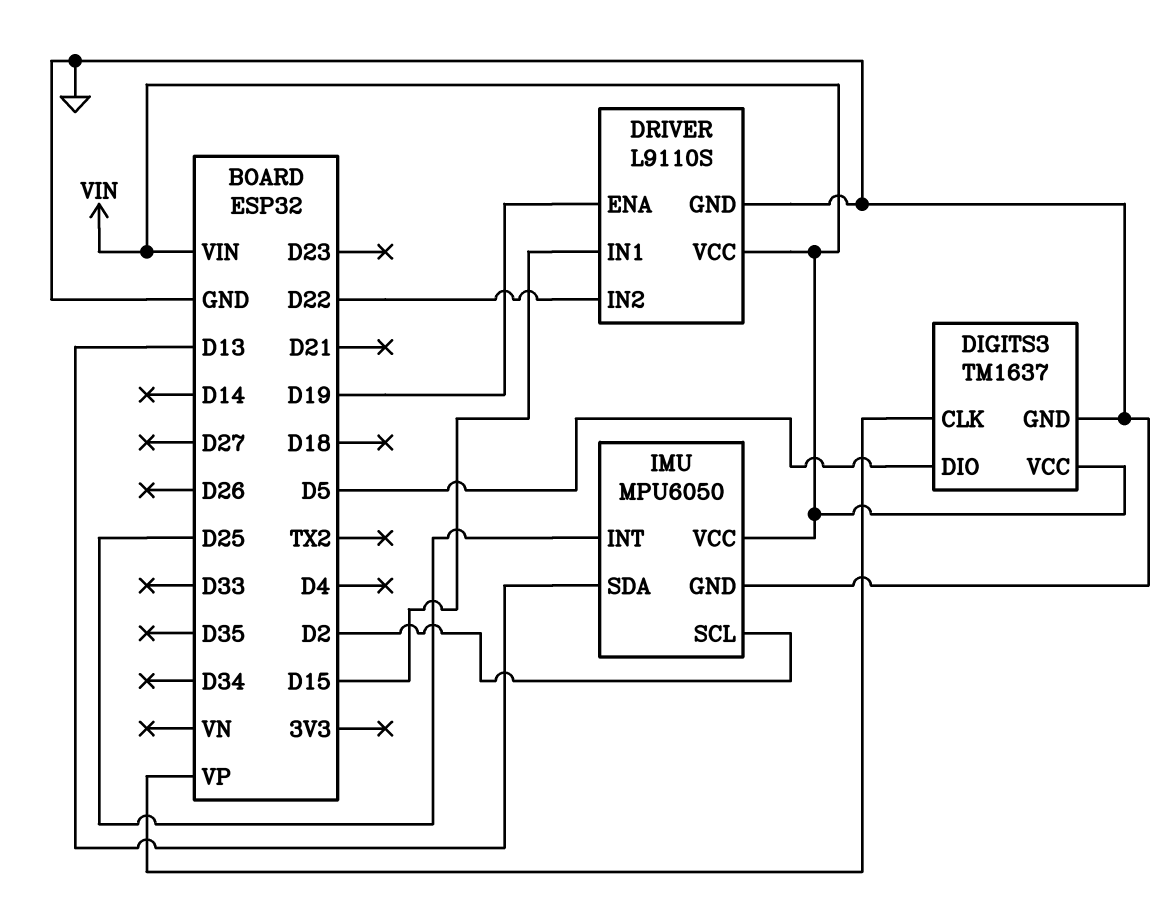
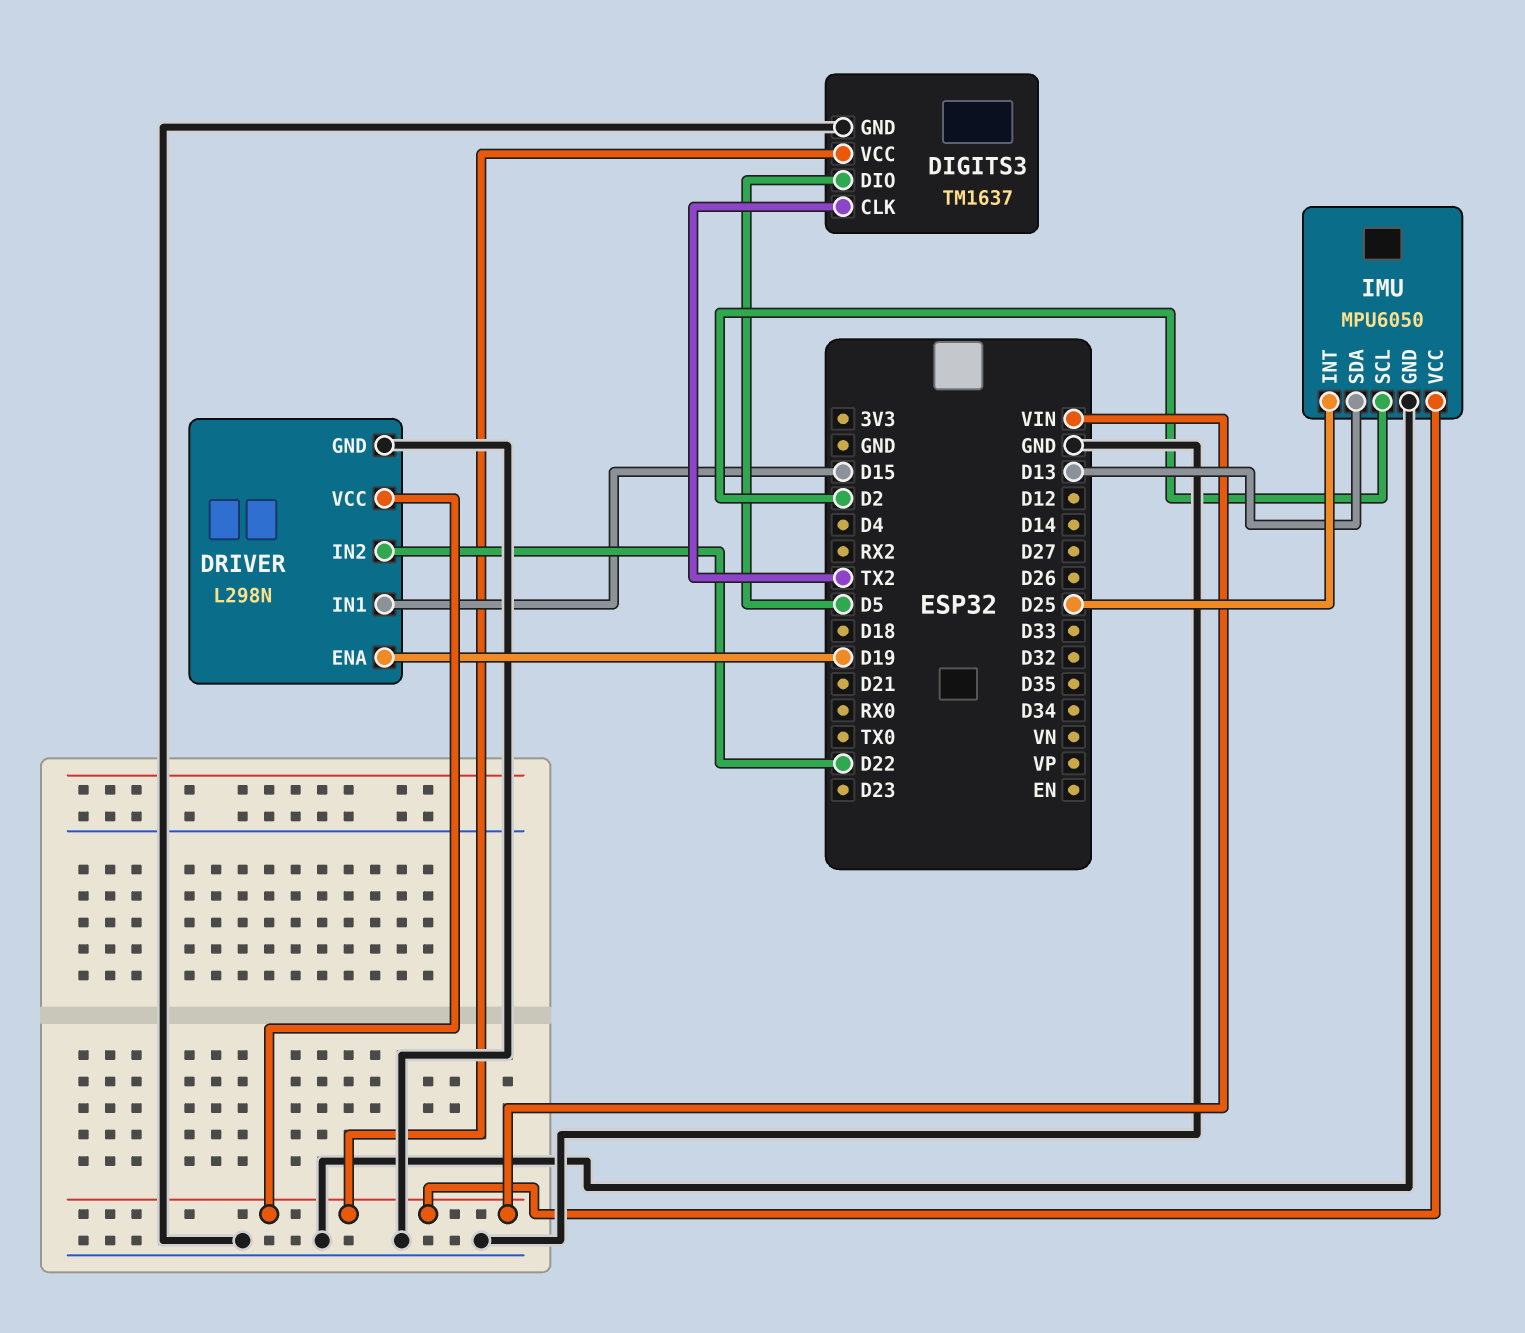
DIGITS3 pin CLK: VP -> TX2
DRIVER: L9110S -> L298N

